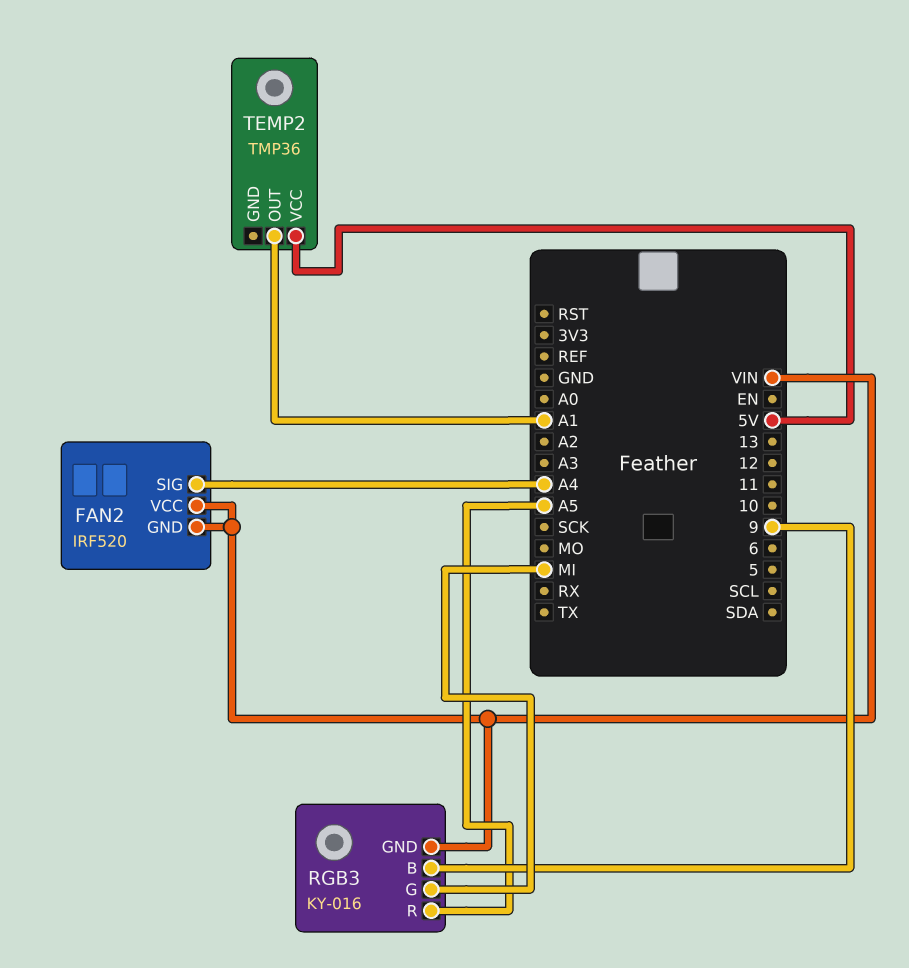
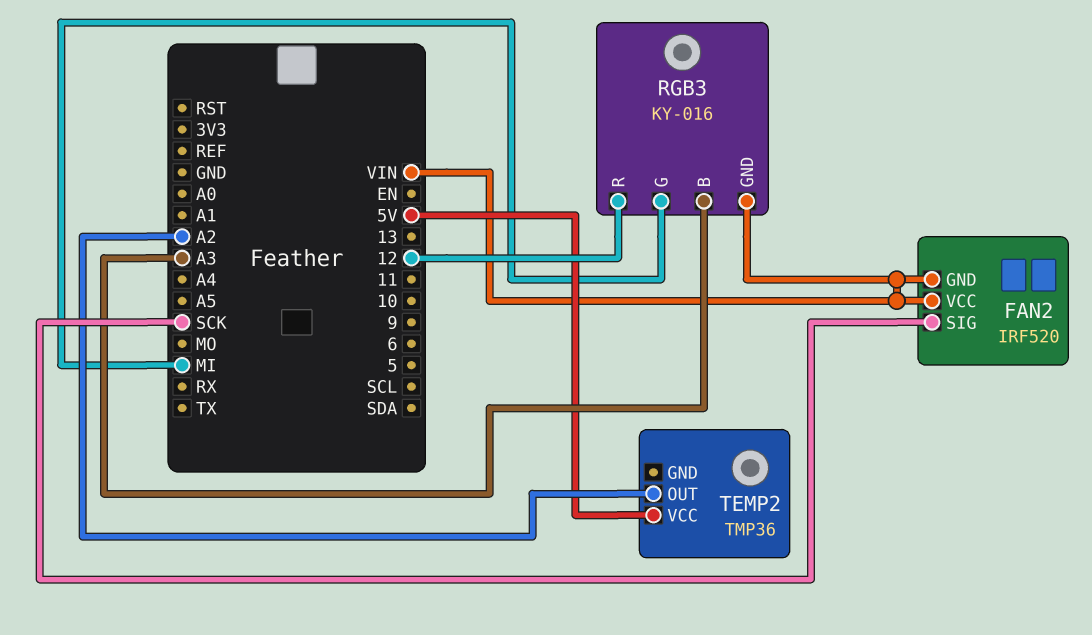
FAN2 pin SIG: A4 -> SCK
RGB3 pin B: 9 -> A3
RGB3 pin R: A5 -> 12
TEMP2 pin OUT: A1 -> A2

